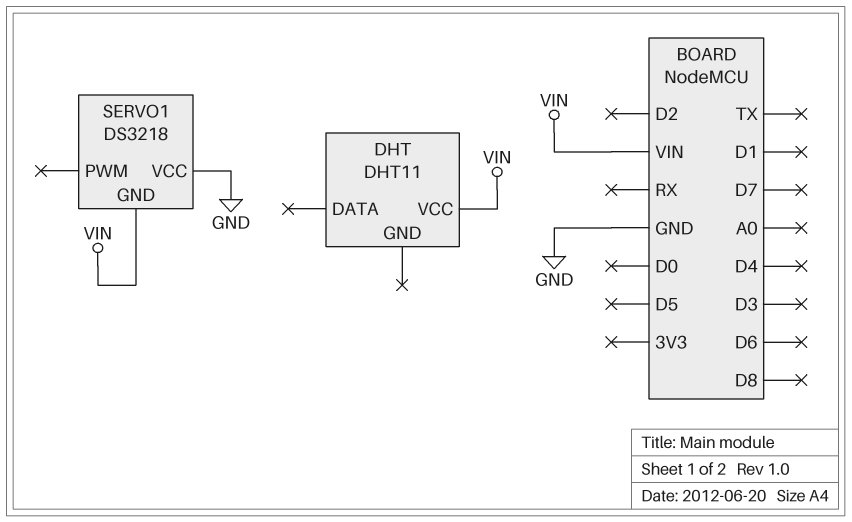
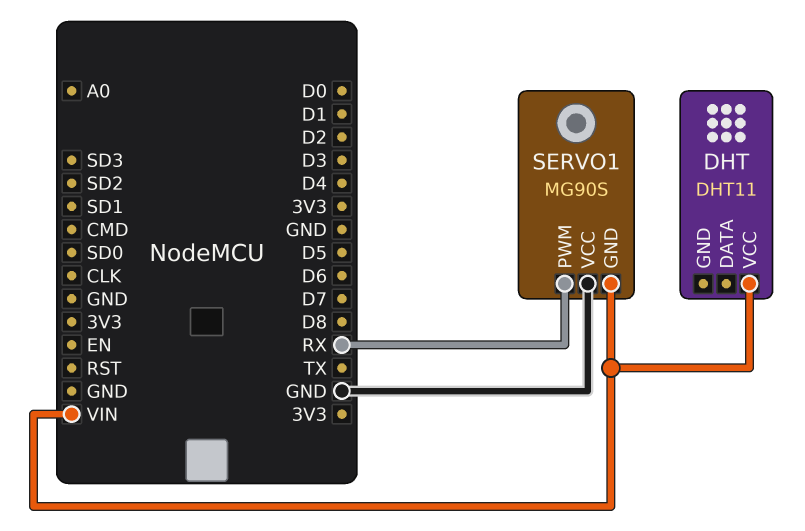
SERVO1: DS3218 -> MG90S
SERVO1 pin PWM: none -> RX

